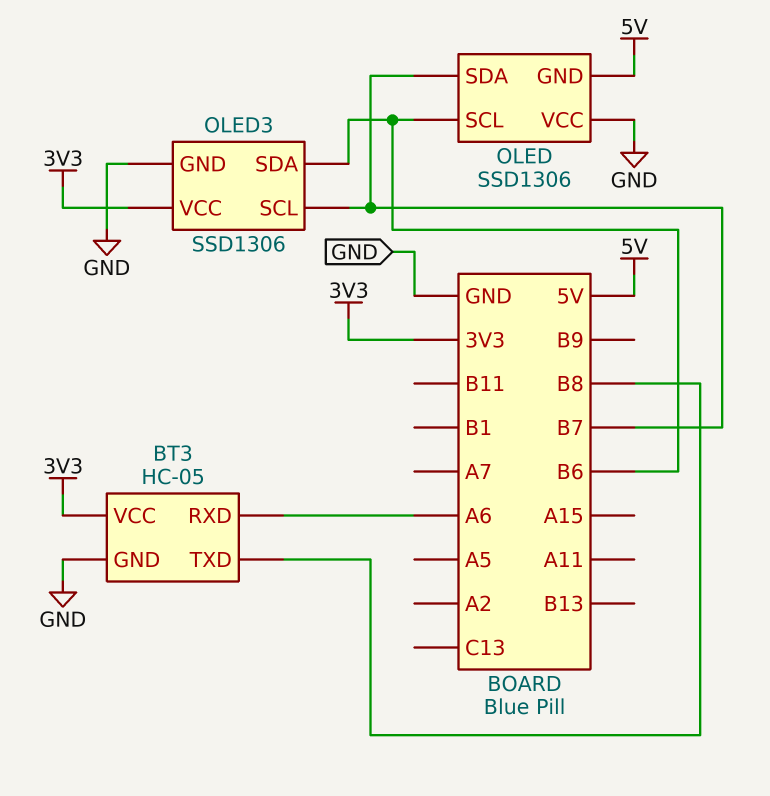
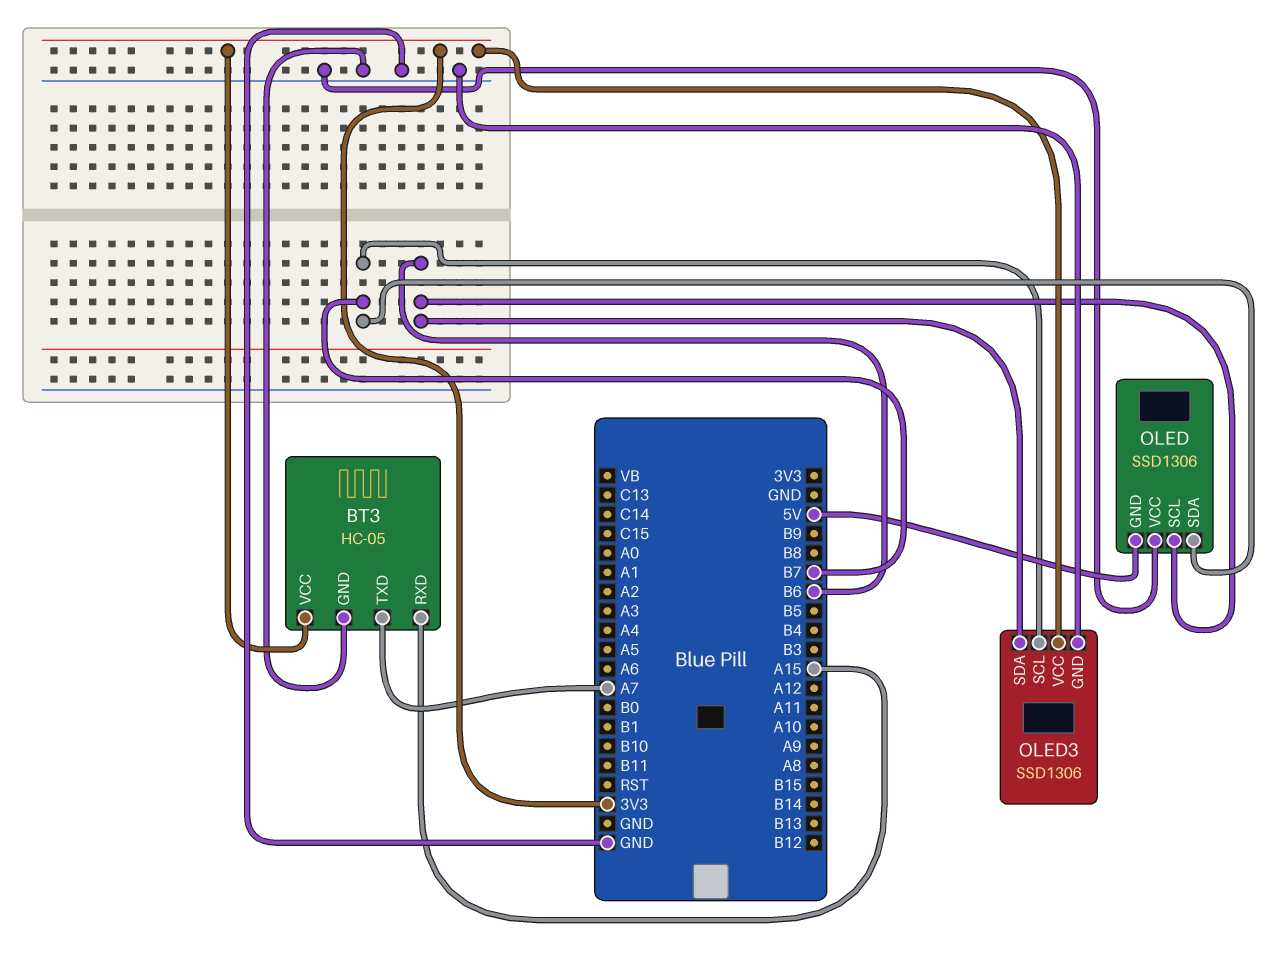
BT3 pin RXD: A6 -> A15
BT3 pin TXD: B8 -> A7

